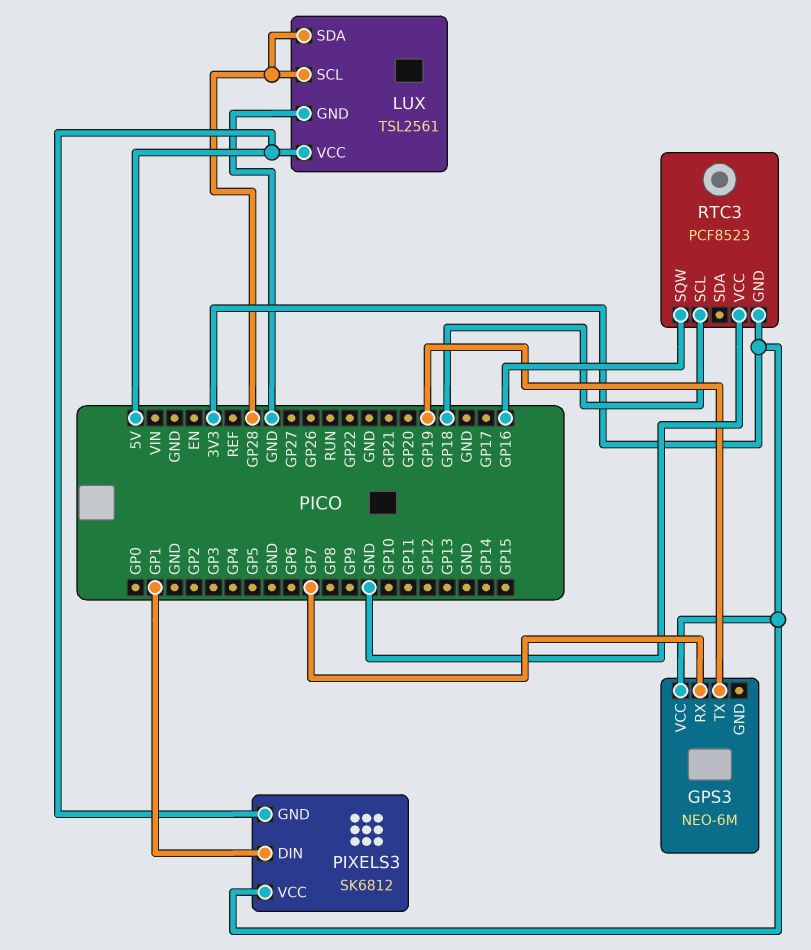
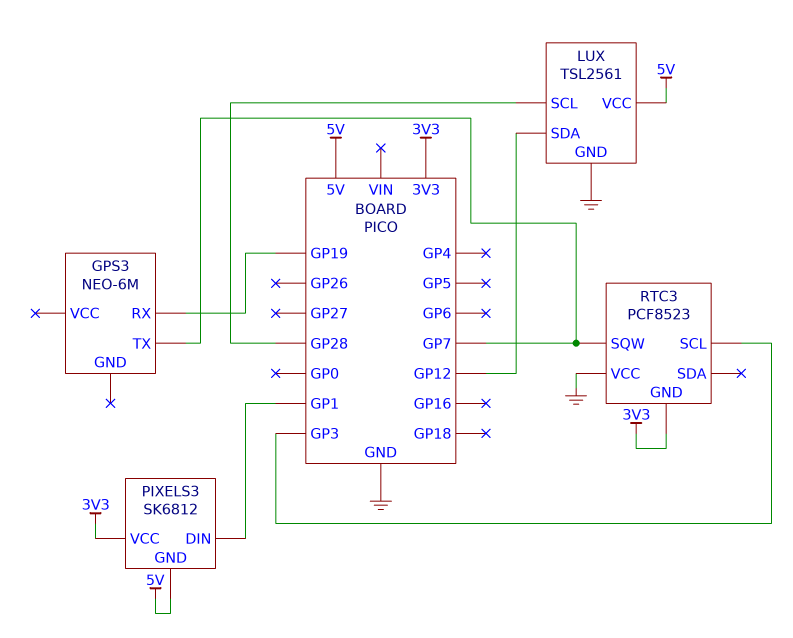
GPS3 pin RX: GP7 -> GP19
GPS3 pin TX: GP19 -> GP7
GPS3 pin VCC: 3V3 -> none
LUX pin SDA: GP28 -> GP12
RTC3 pin SCL: GP18 -> GP3
RTC3 pin SQW: GP16 -> GP7

